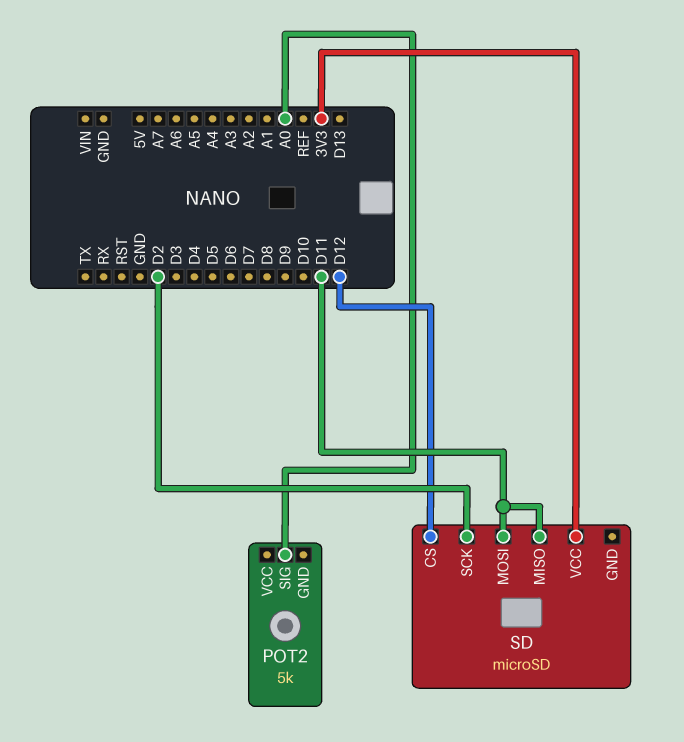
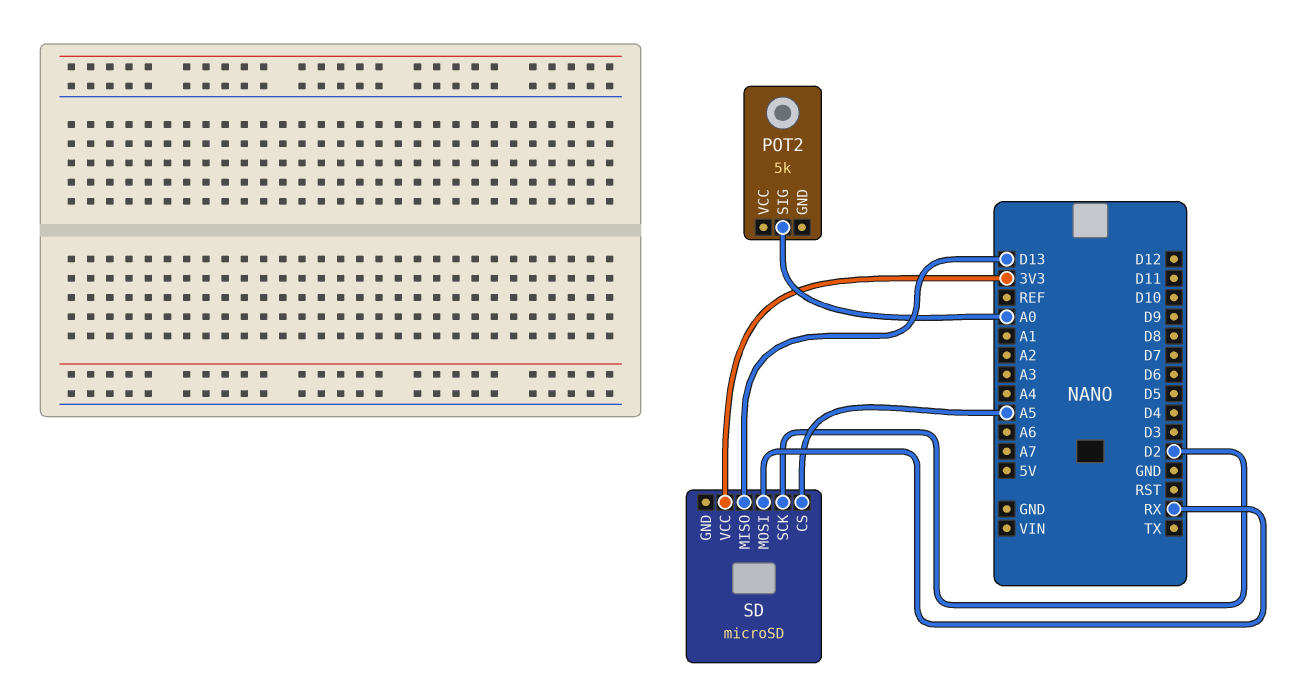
SD pin CS: D12 -> A5
SD pin MISO: D11 -> D13
SD pin MOSI: D11 -> RX

